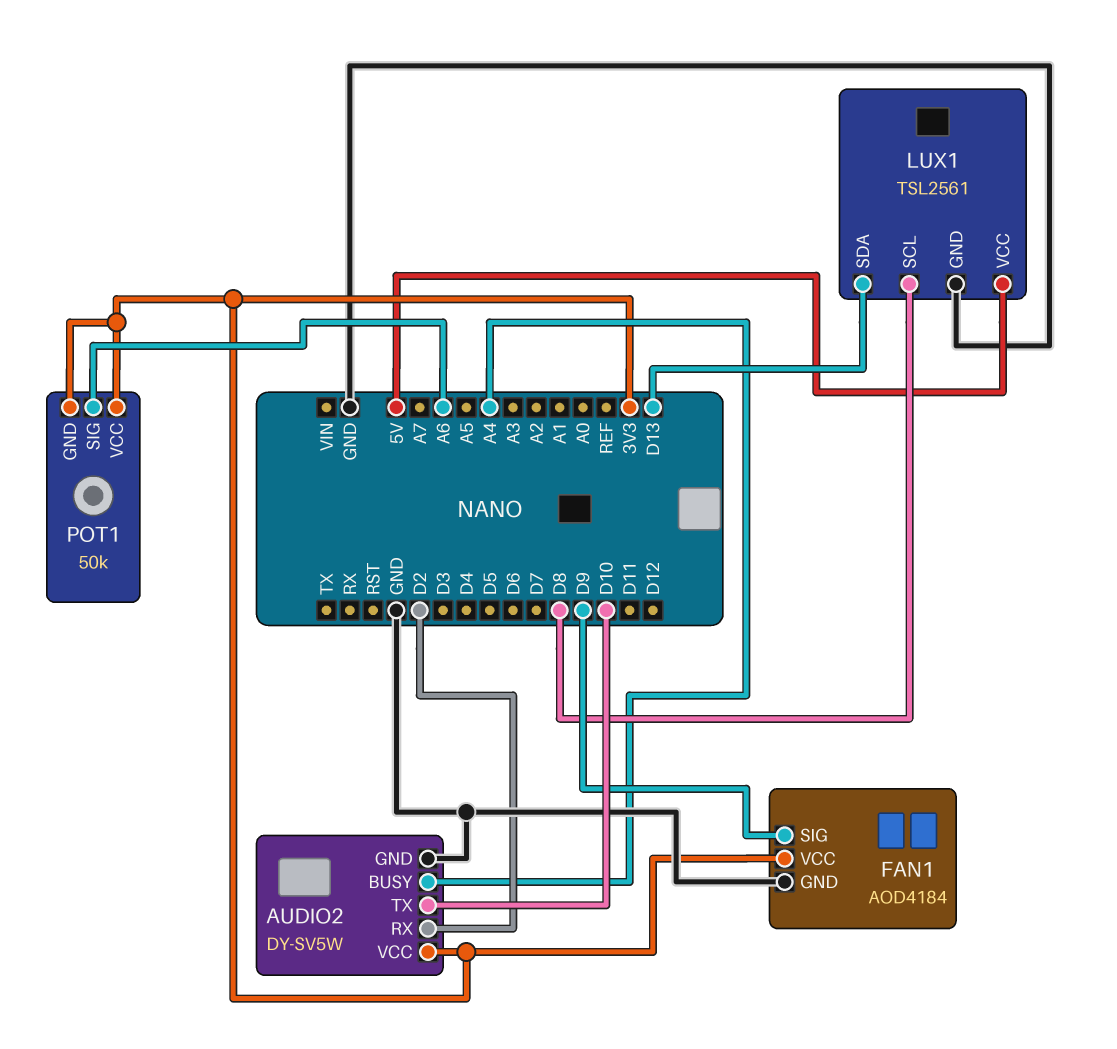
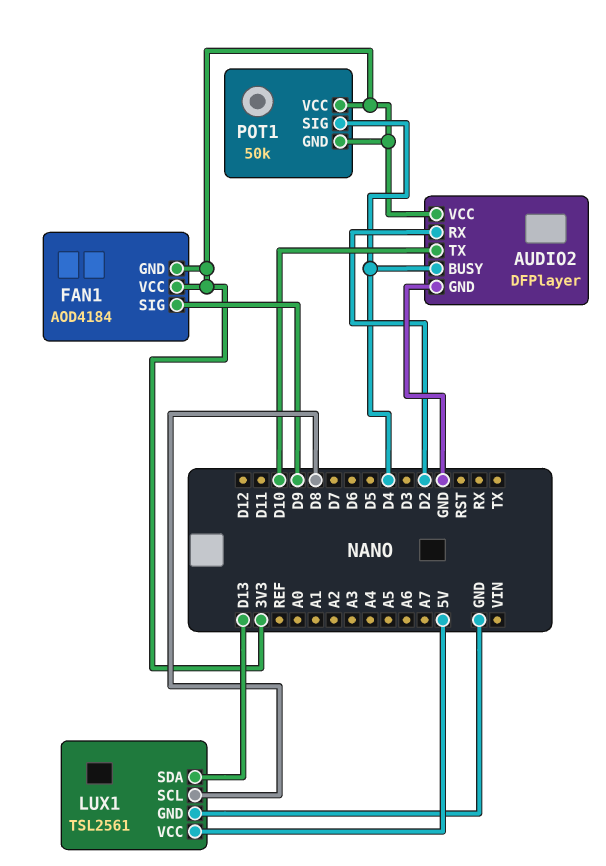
AUDIO2: DY-SV5W -> DFPlayer
AUDIO2 pin BUSY: A4 -> D4
FAN1 pin GND: GND -> 3V3
POT1 pin SIG: A6 -> D4

